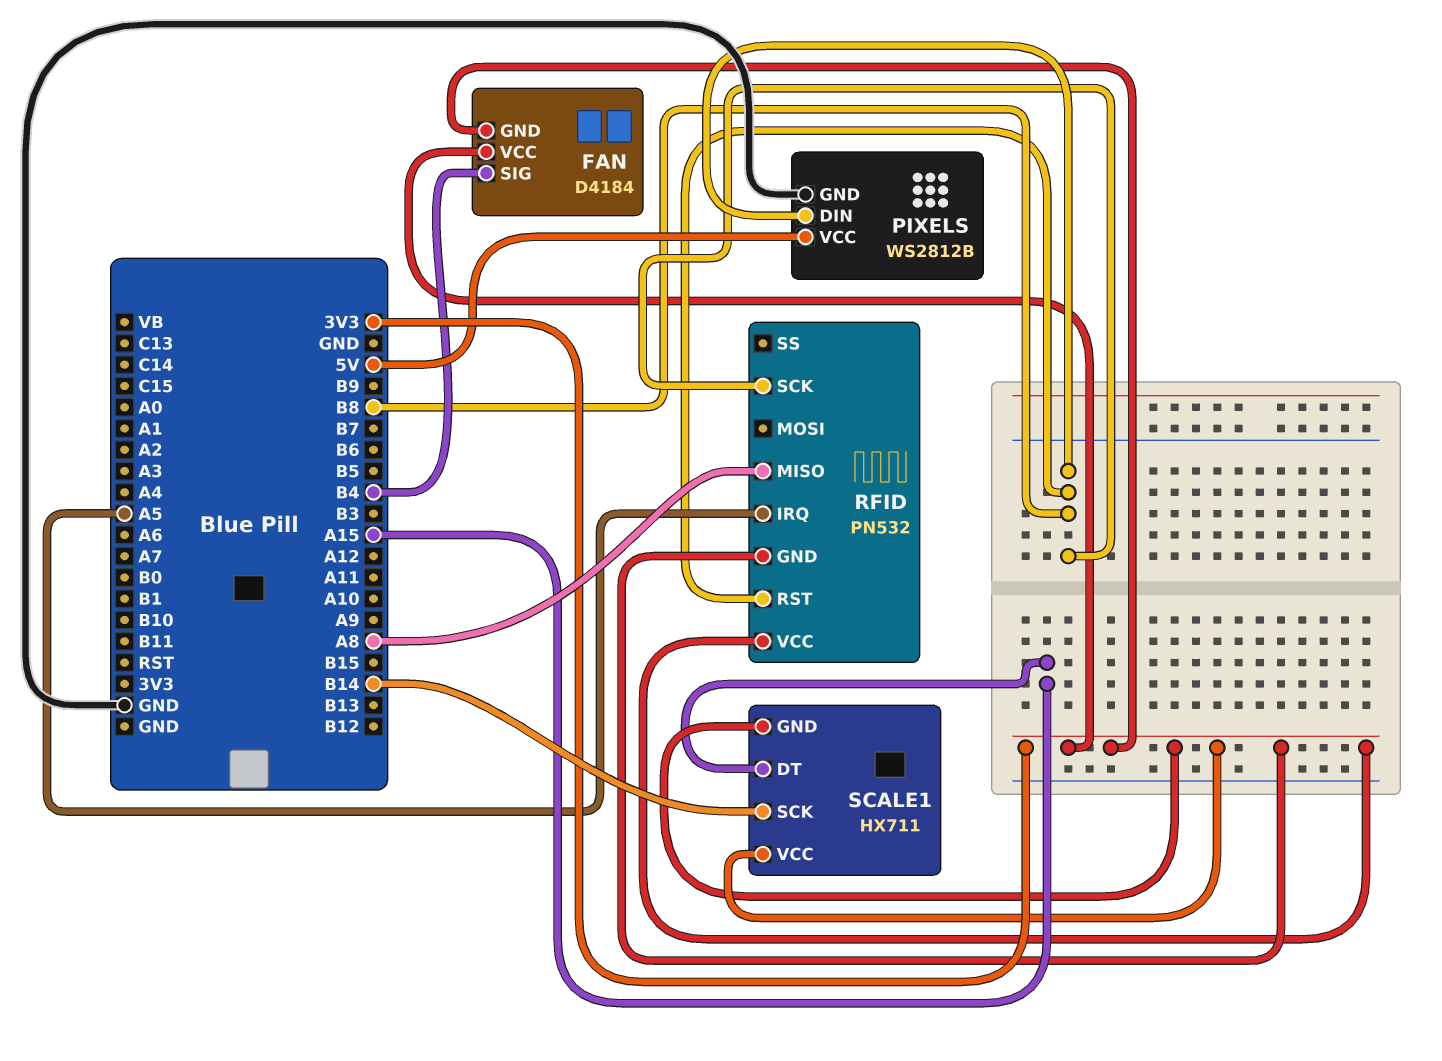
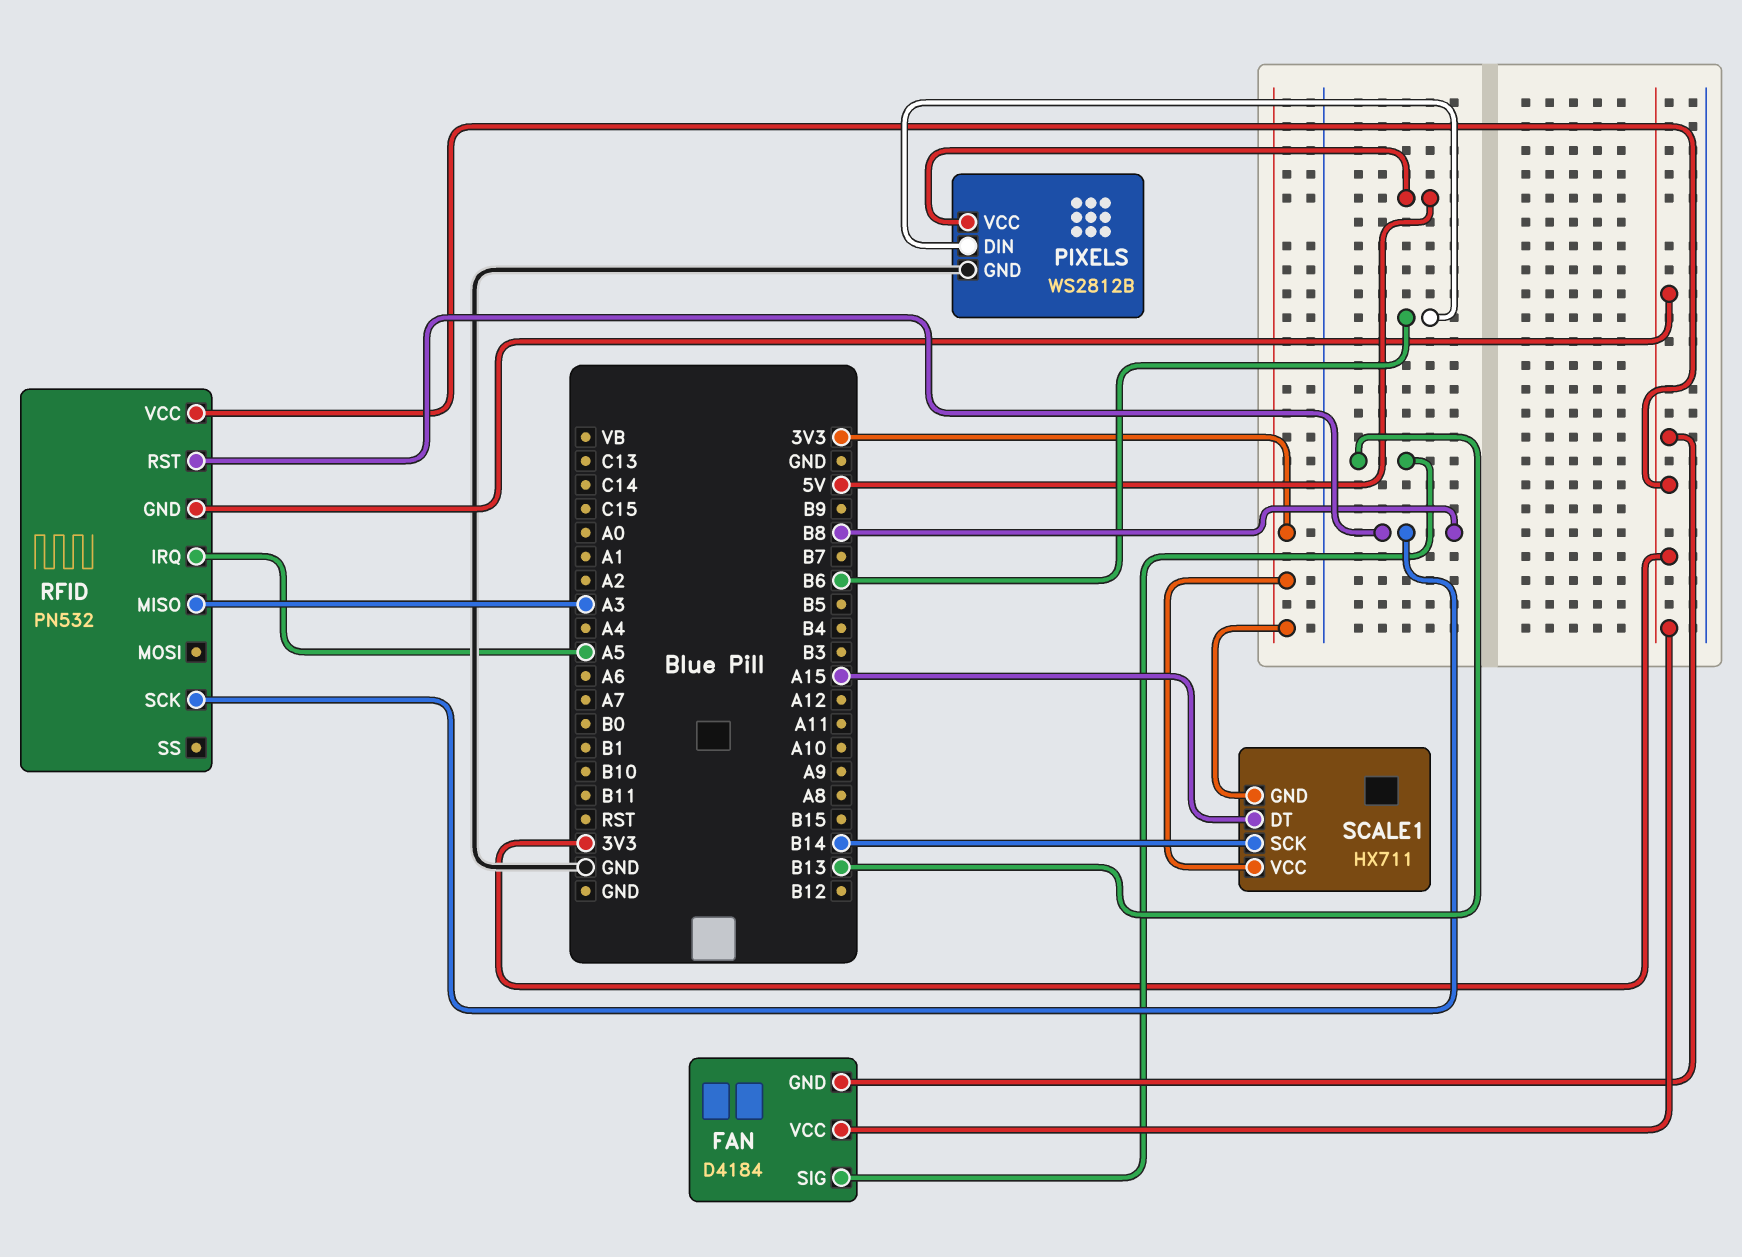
FAN pin SIG: B4 -> B13
PIXELS pin DIN: B8 -> B6
RFID pin MISO: A8 -> A3

